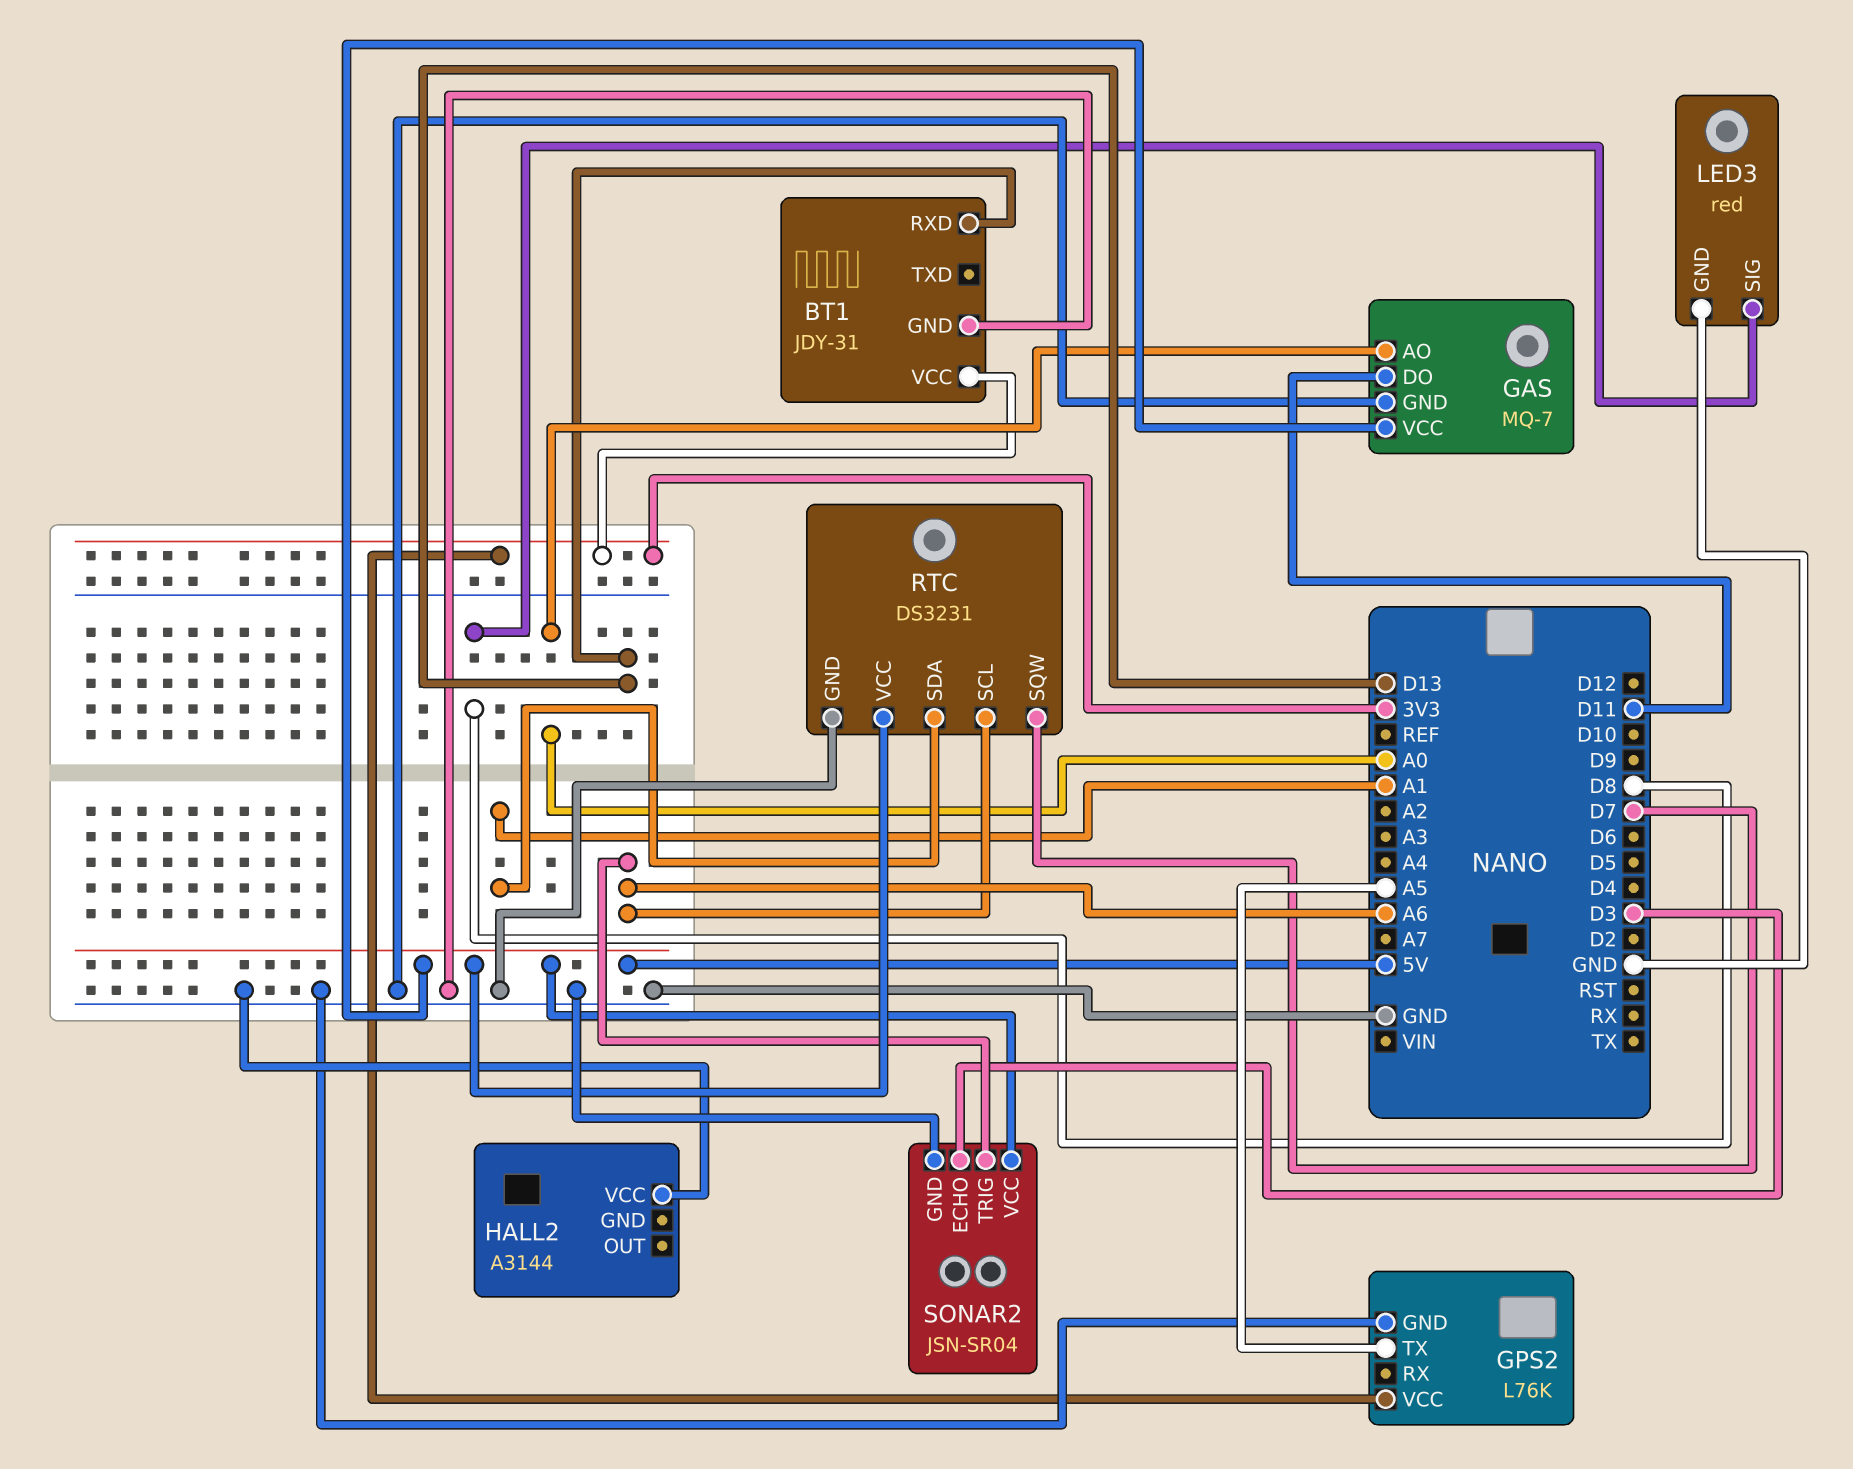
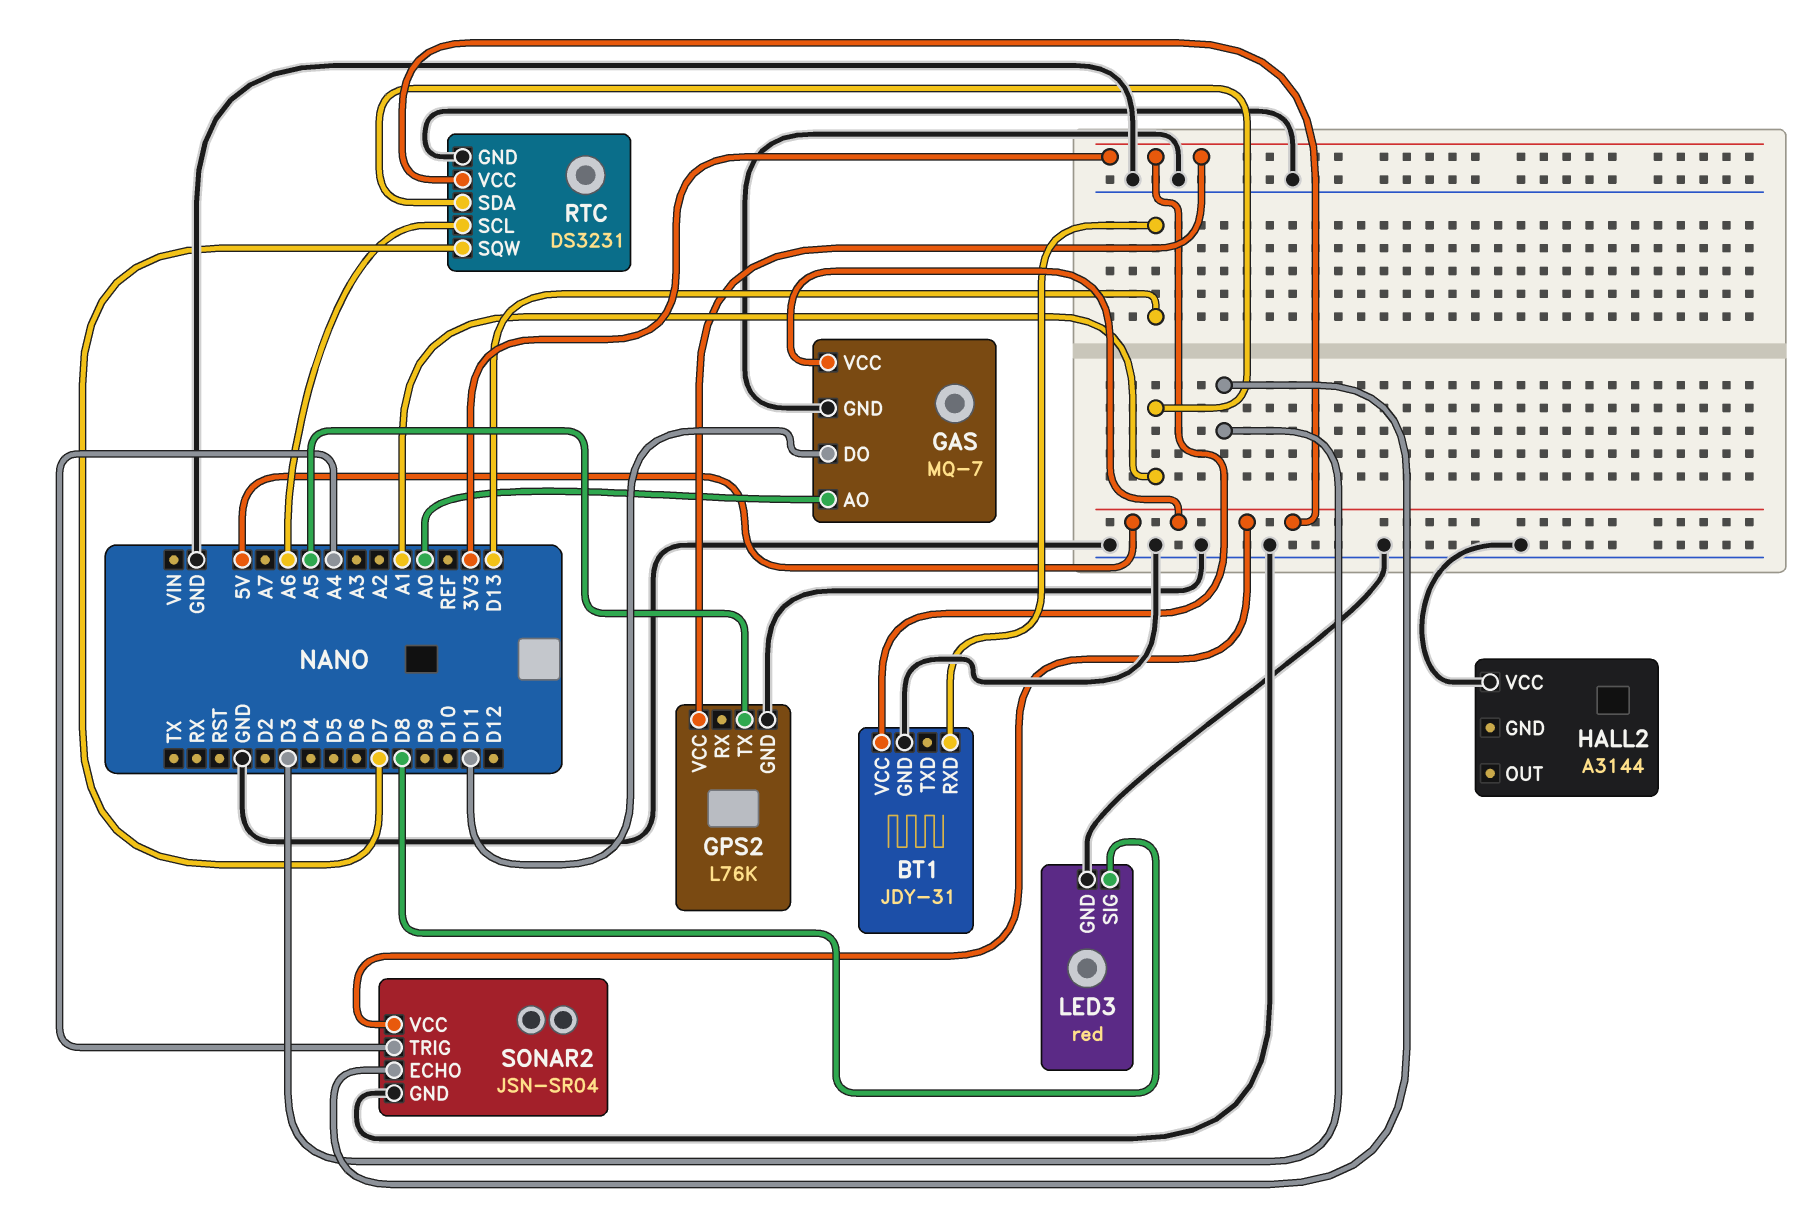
SONAR2 pin TRIG: A6 -> A4

